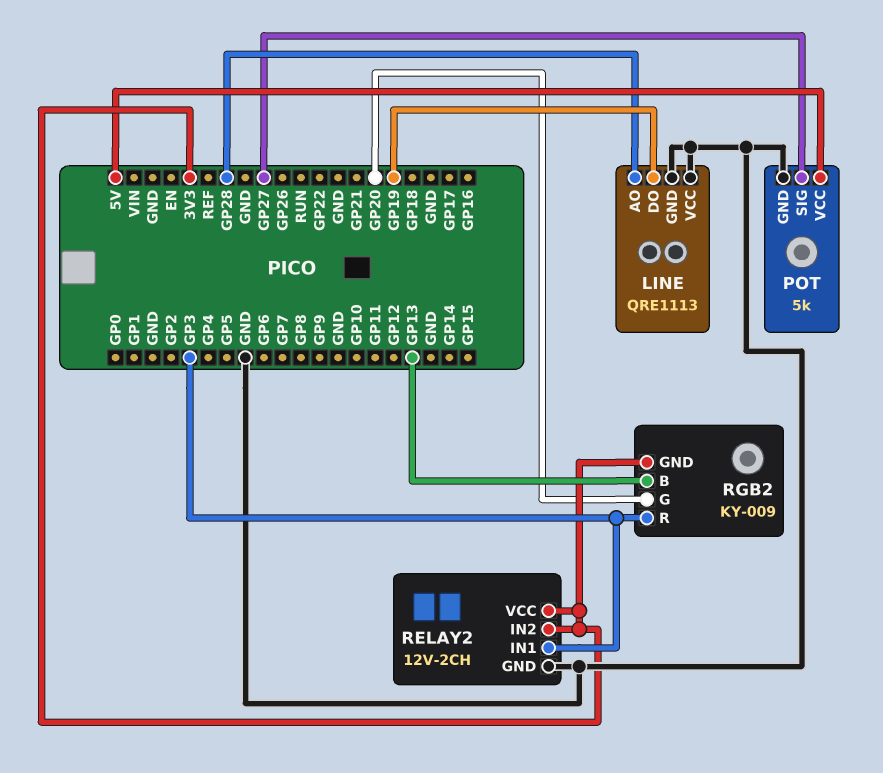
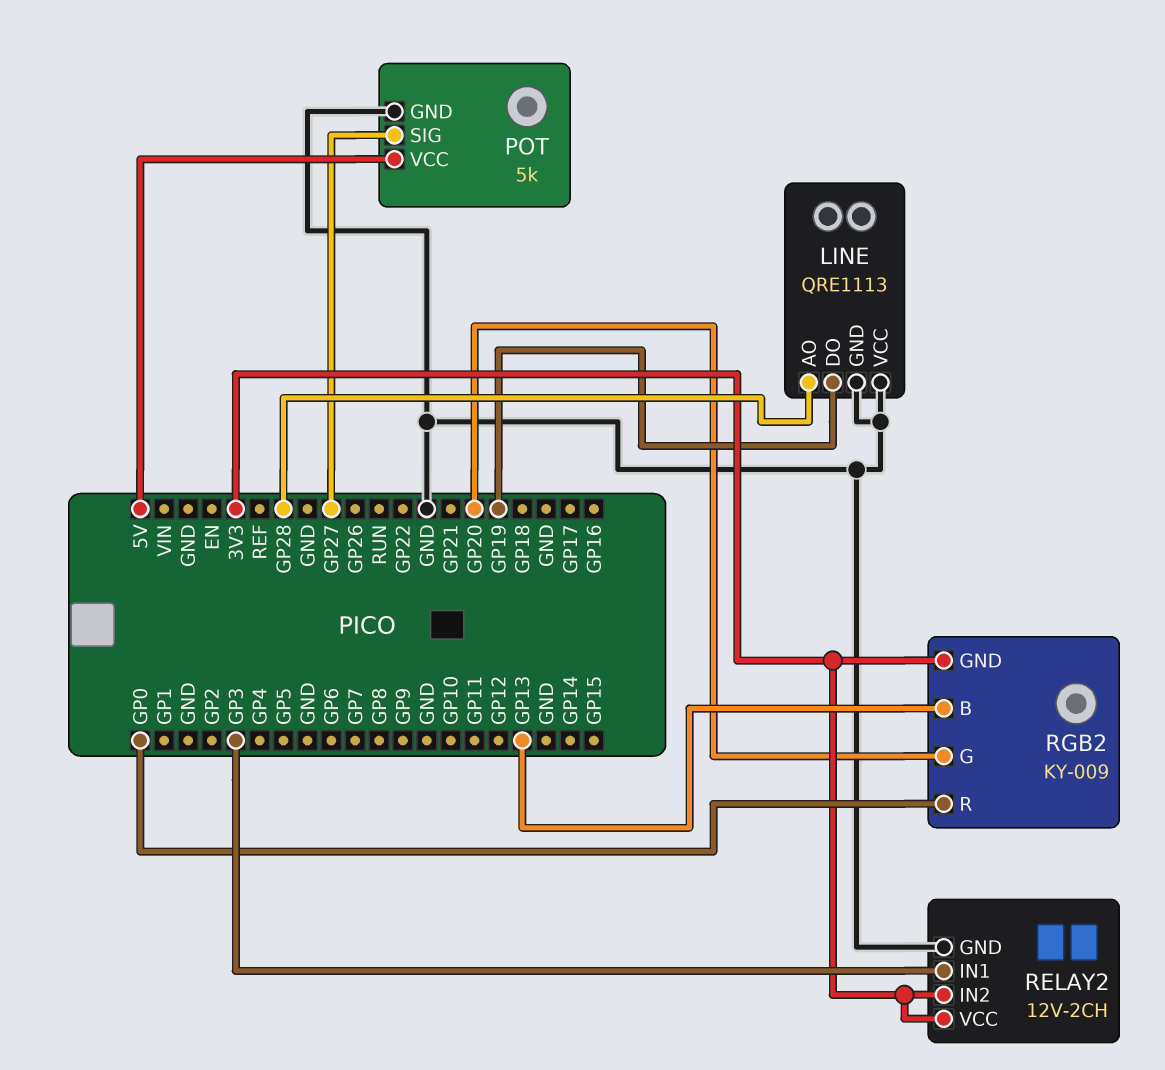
RGB2 pin R: GP3 -> GP0

